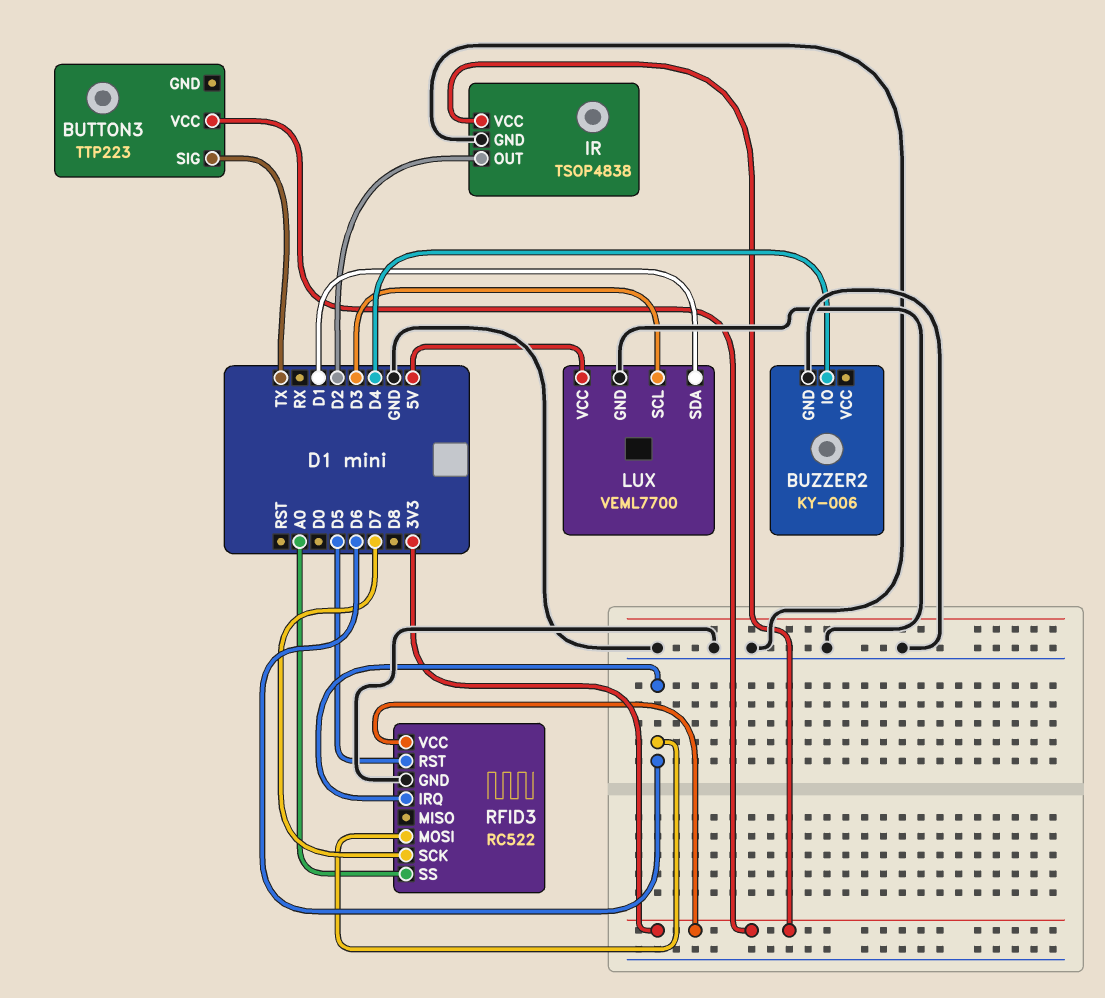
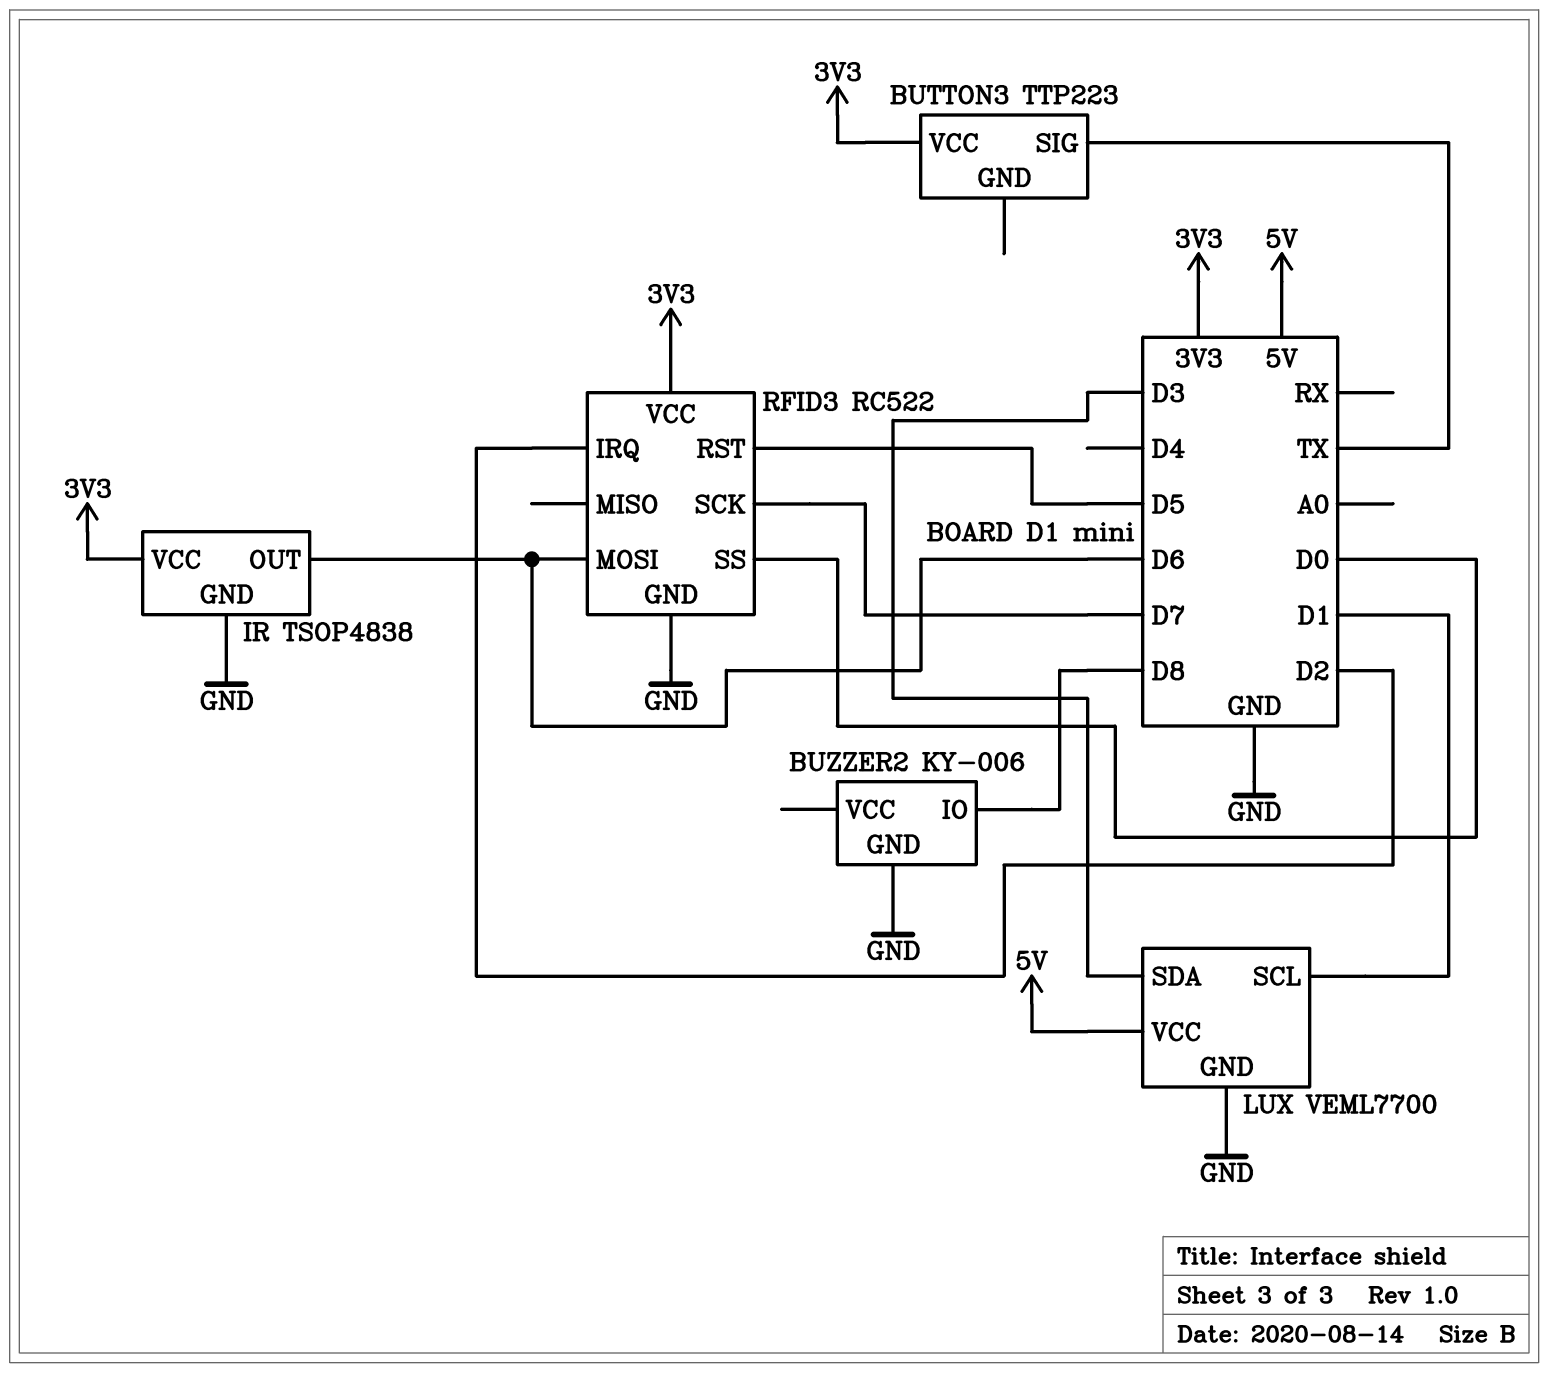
BUZZER2 pin IO: D4 -> D8
IR pin OUT: D2 -> D6
LUX pin SCL: D3 -> D1
LUX pin SDA: D1 -> D3
RFID3 pin IRQ: D6 -> D2
RFID3 pin SS: A0 -> D0

